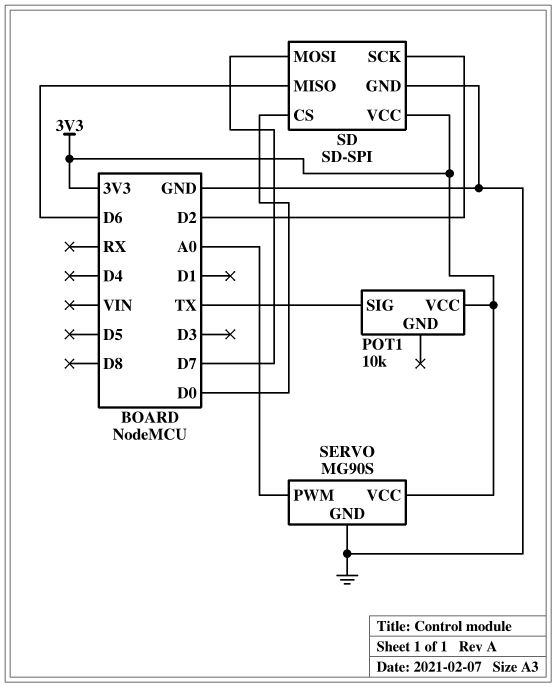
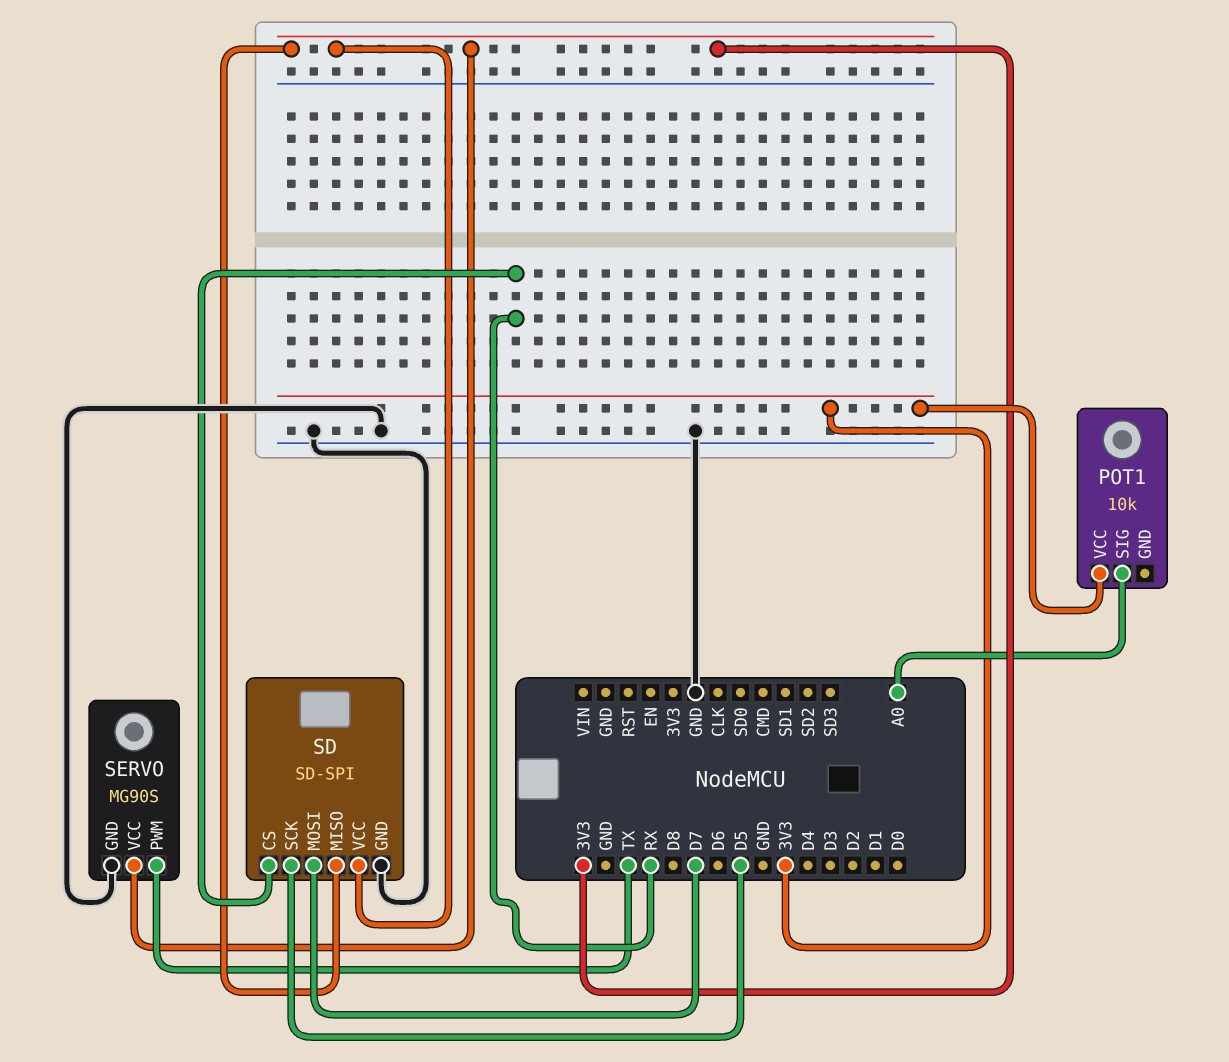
POT1 pin SIG: TX -> A0
SD pin CS: D0 -> RX
SD pin MISO: D6 -> 3V3
SD pin SCK: D2 -> D5
SERVO pin PWM: A0 -> TX

